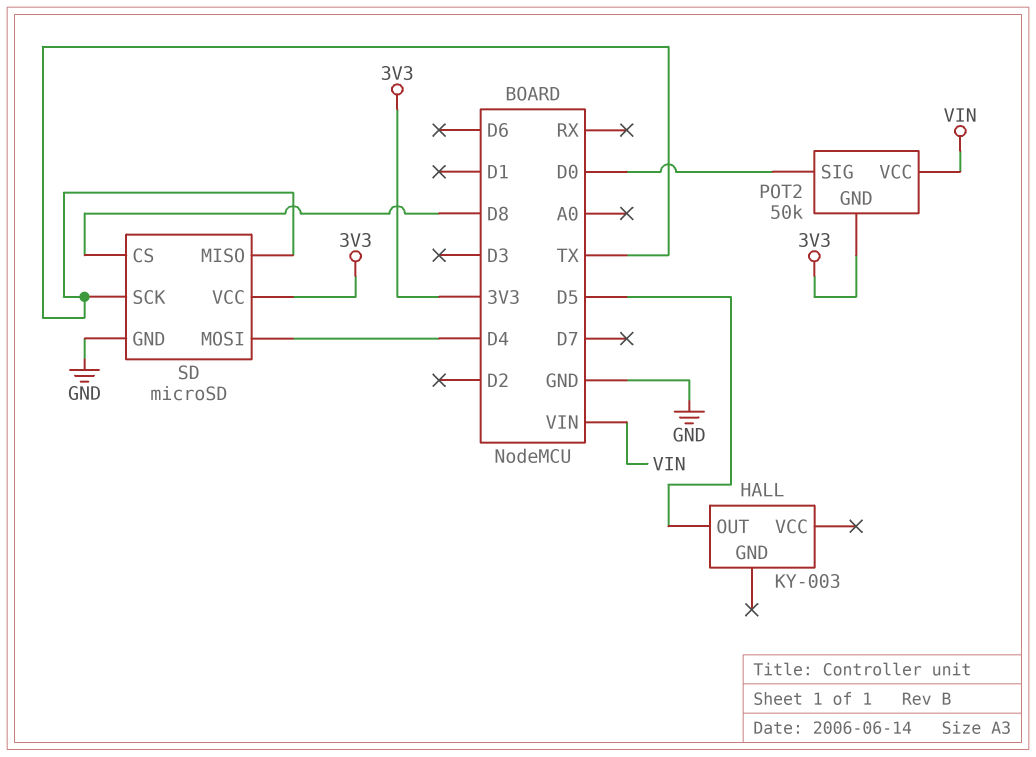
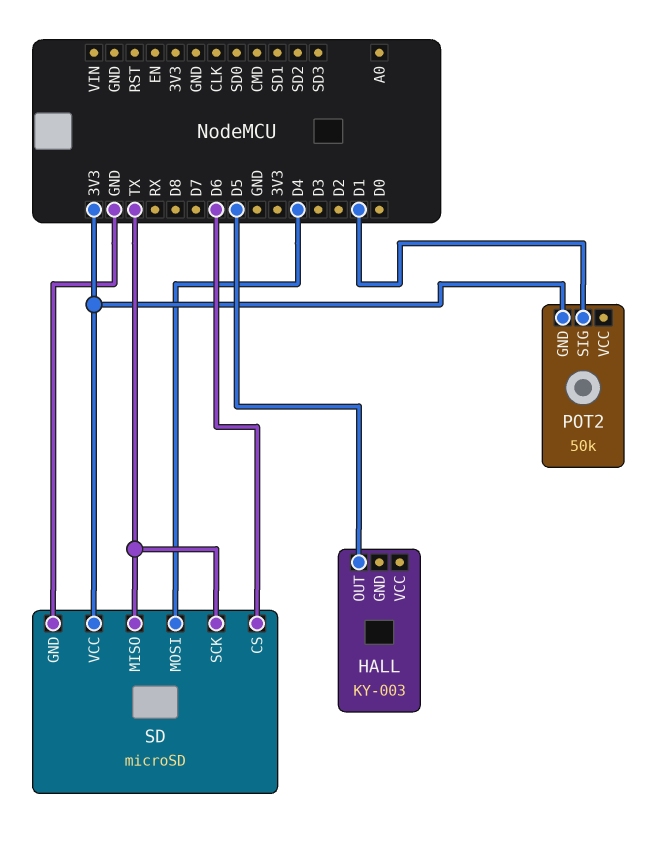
POT2 pin SIG: D0 -> D1
POT2 pin VCC: VIN -> none
SD pin CS: D8 -> D6

